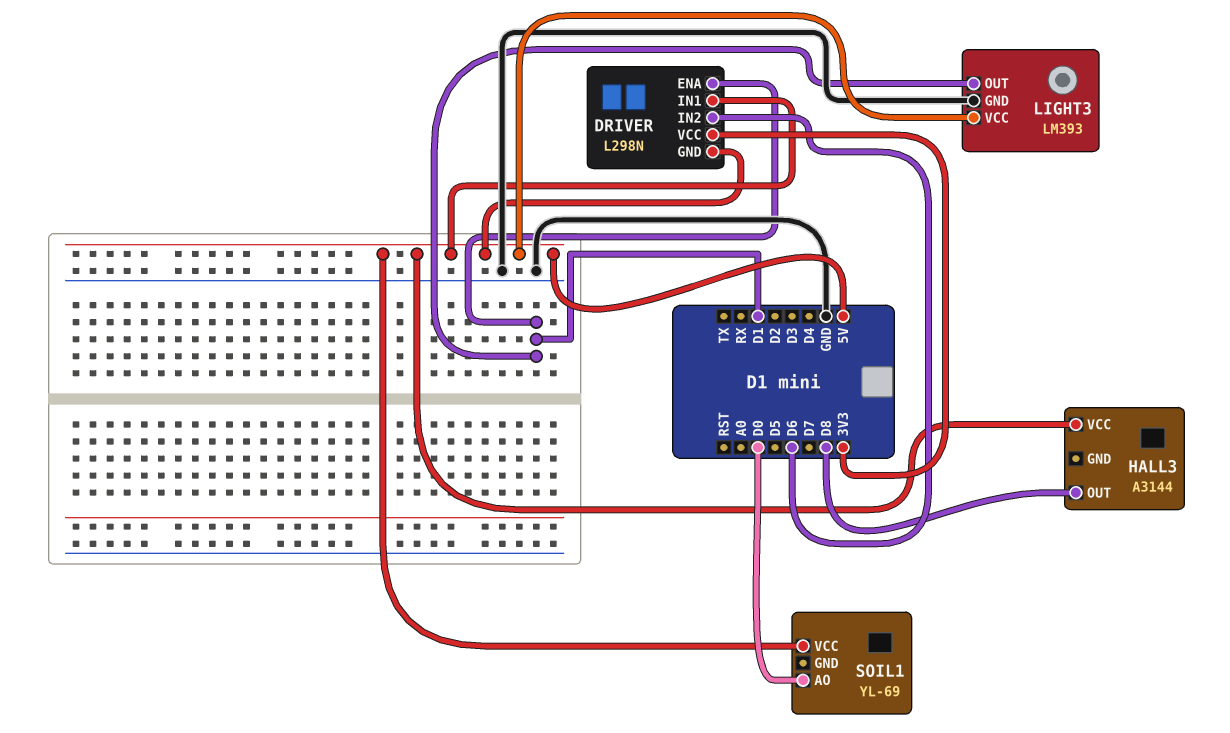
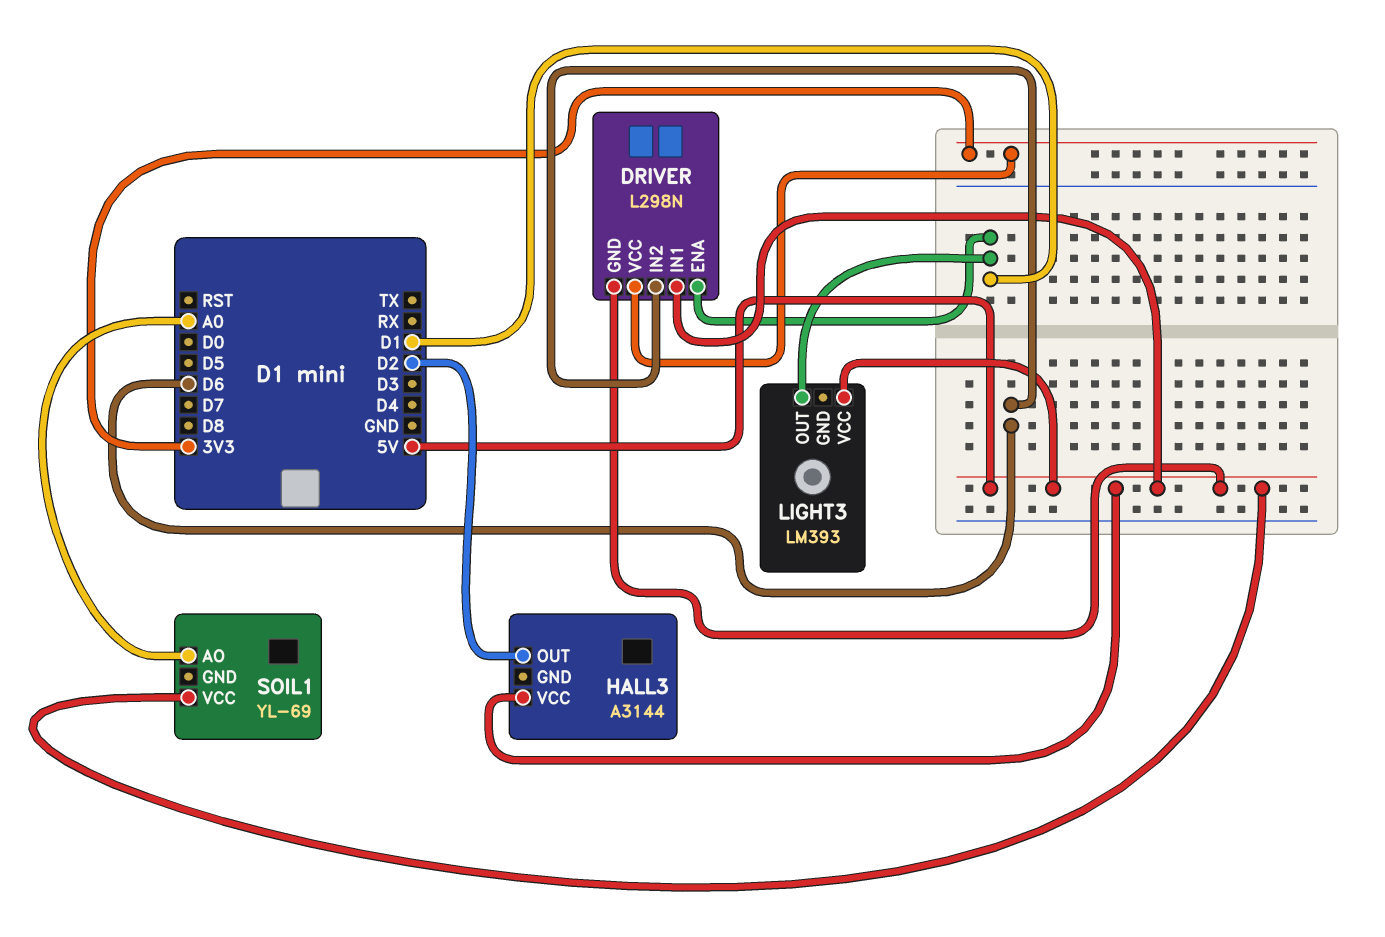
HALL3 pin OUT: D8 -> D2
LIGHT3 pin GND: GND -> none
SOIL1 pin AO: D0 -> A0

